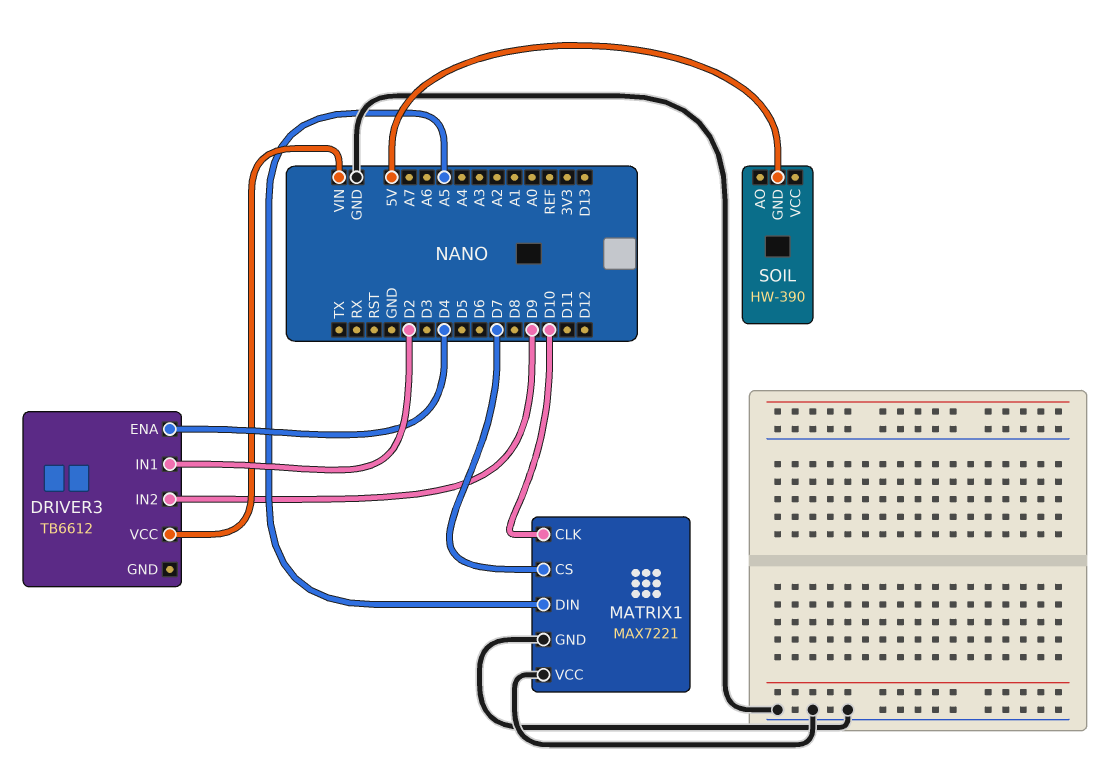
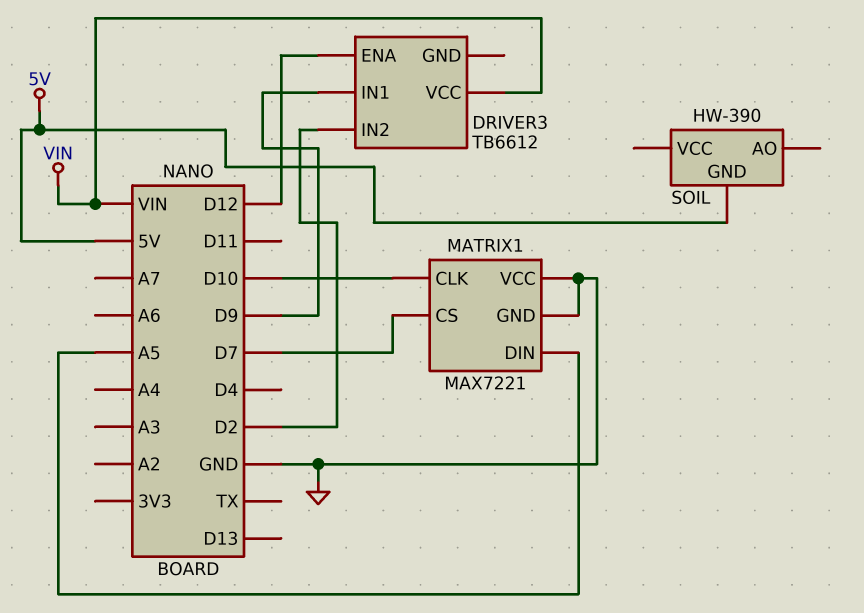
DRIVER3 pin ENA: D4 -> D12
DRIVER3 pin IN1: D2 -> D9
DRIVER3 pin IN2: D9 -> D2

